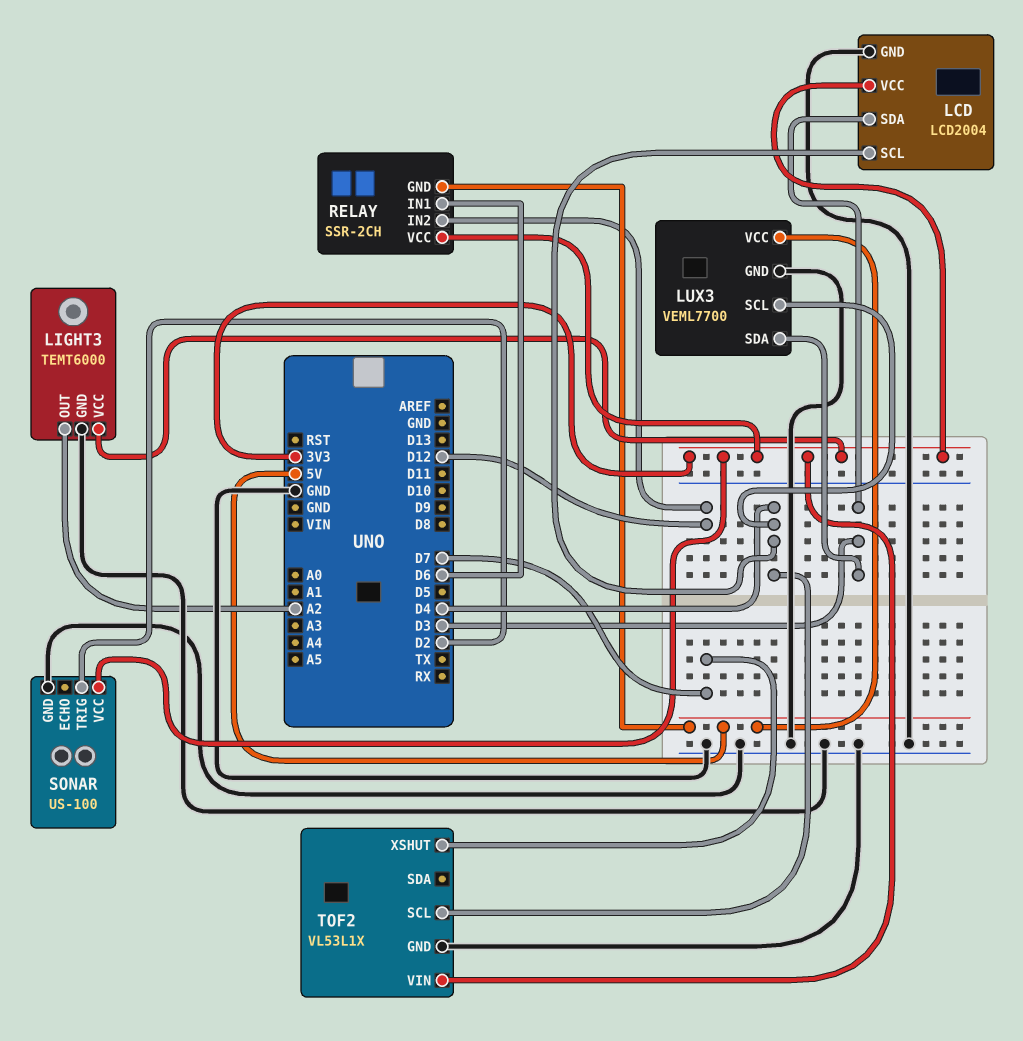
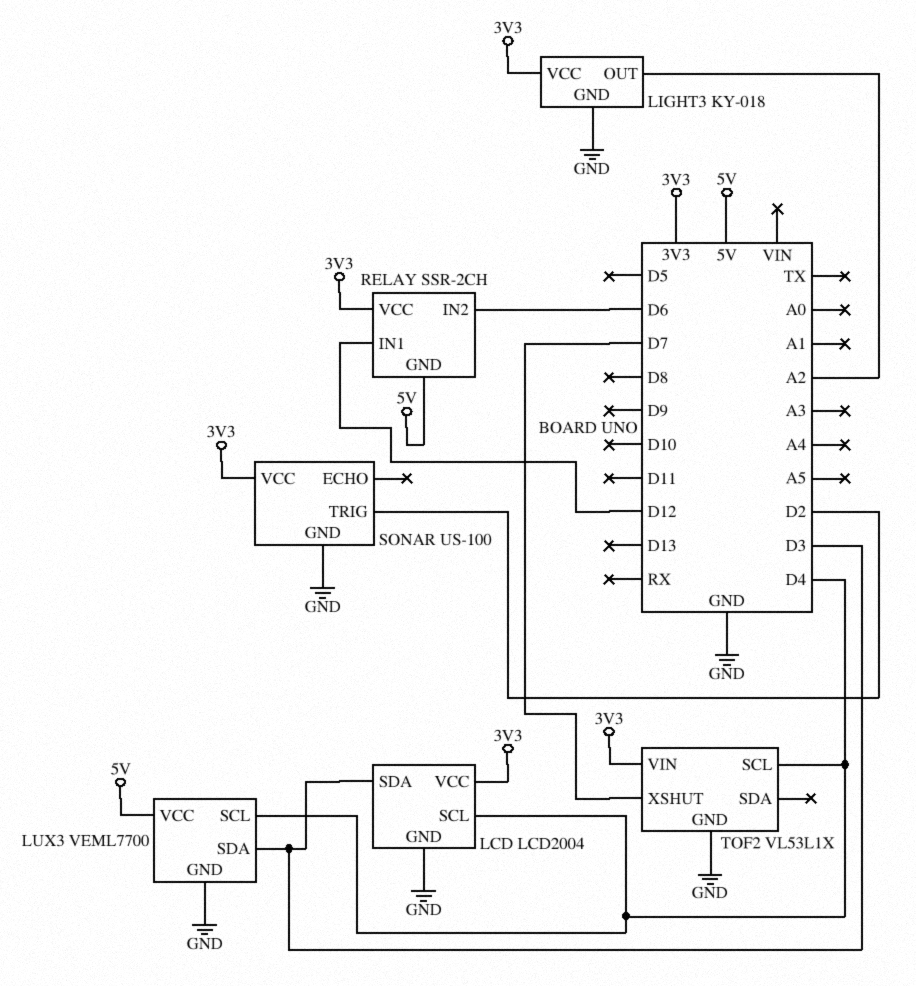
LIGHT3: TEMT6000 -> KY-018
RELAY pin IN1: D6 -> D12
RELAY pin IN2: D12 -> D6

